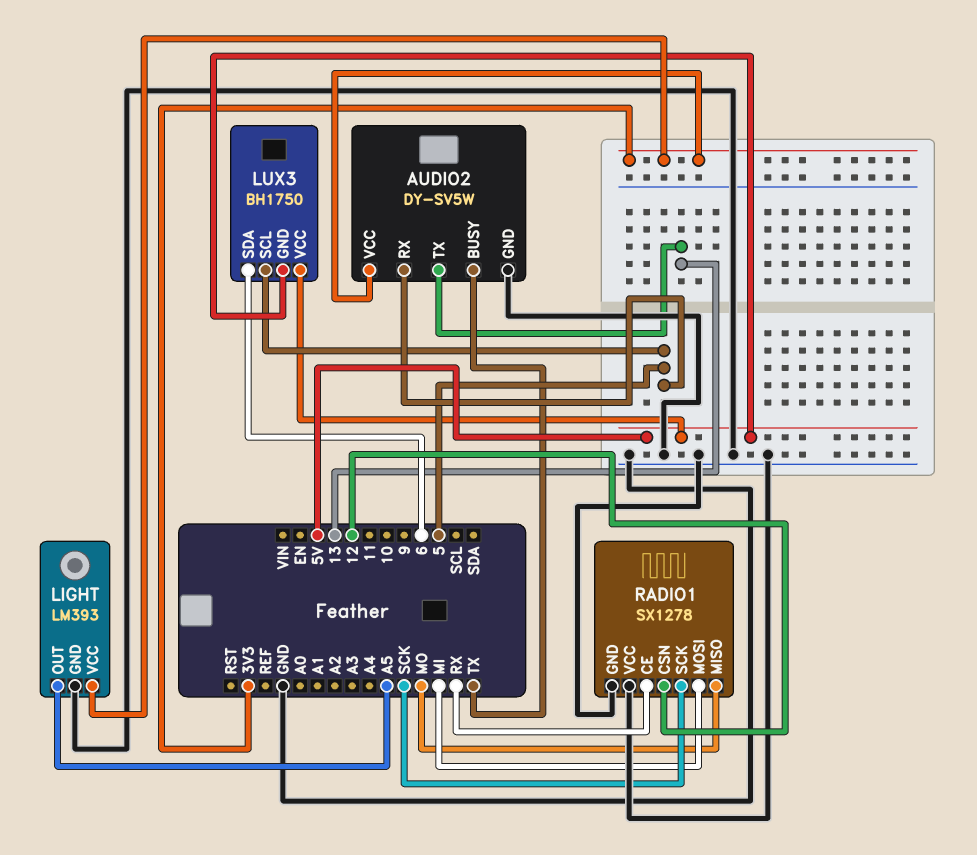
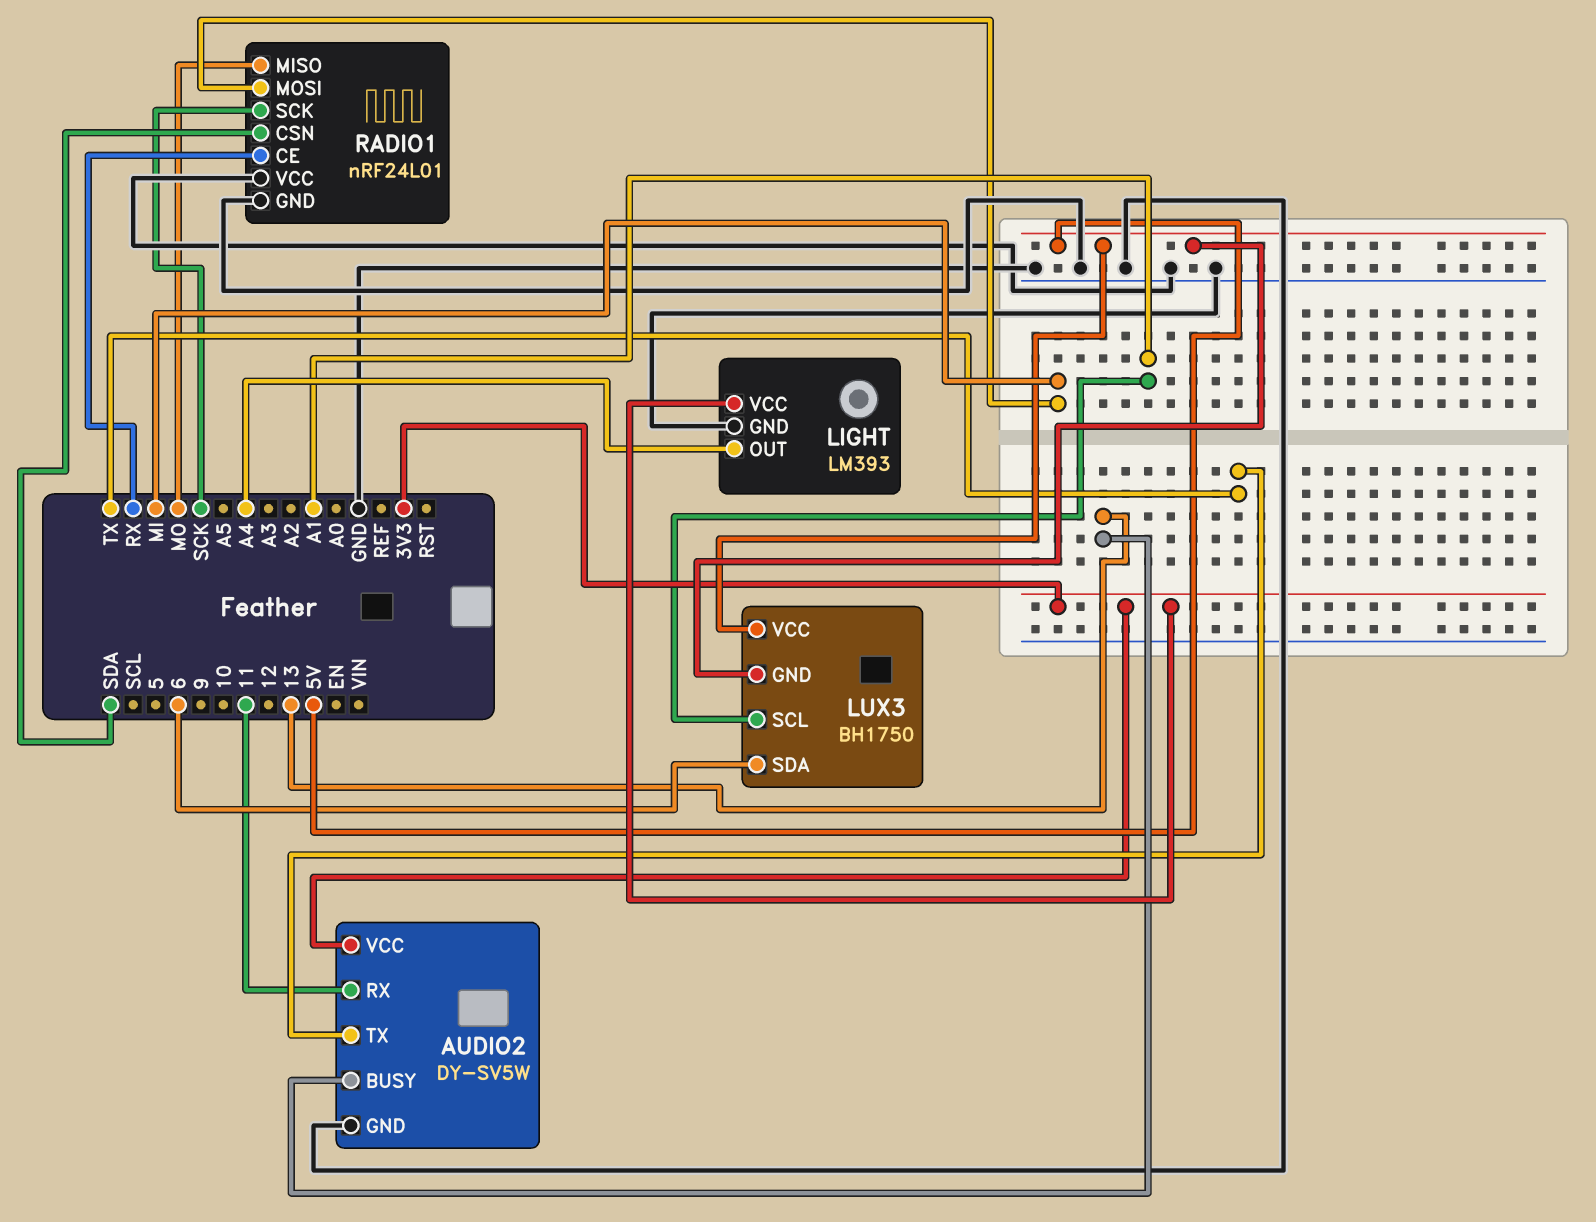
AUDIO2 pin BUSY: TX -> 13
AUDIO2 pin RX: 5 -> 11
AUDIO2 pin TX: 13 -> TX
LIGHT pin OUT: A5 -> A4
LUX3 pin SCL: 5 -> A1
RADIO1: SX1278 -> nRF24L01
RADIO1 pin CSN: 12 -> SDA

